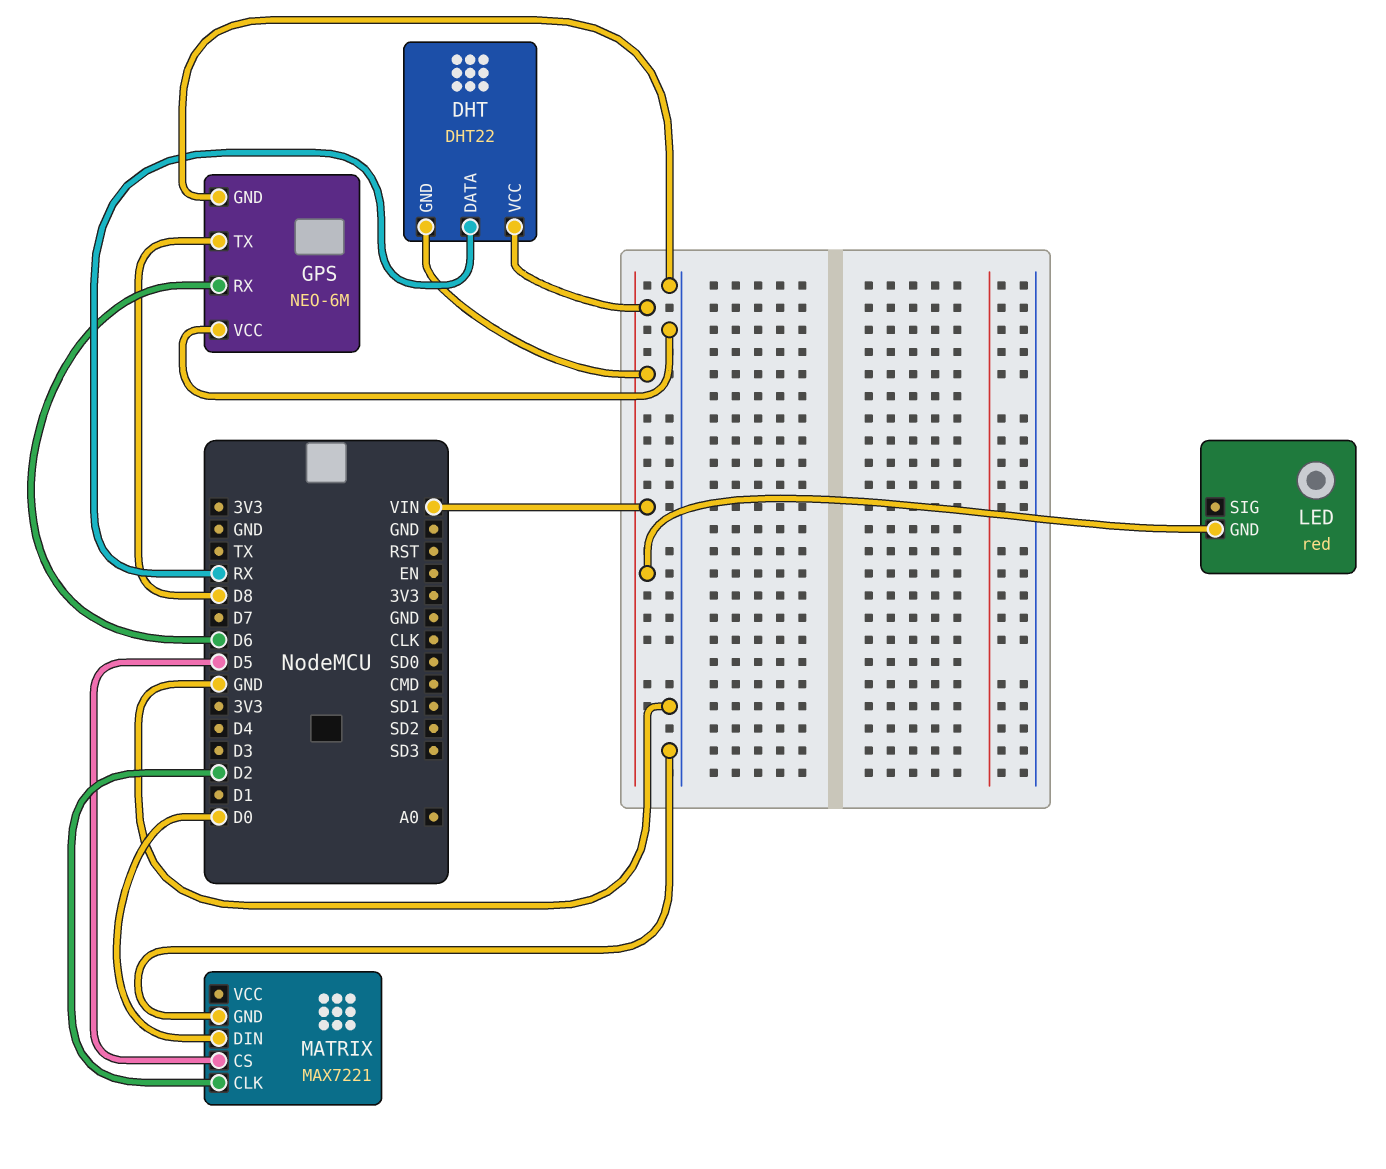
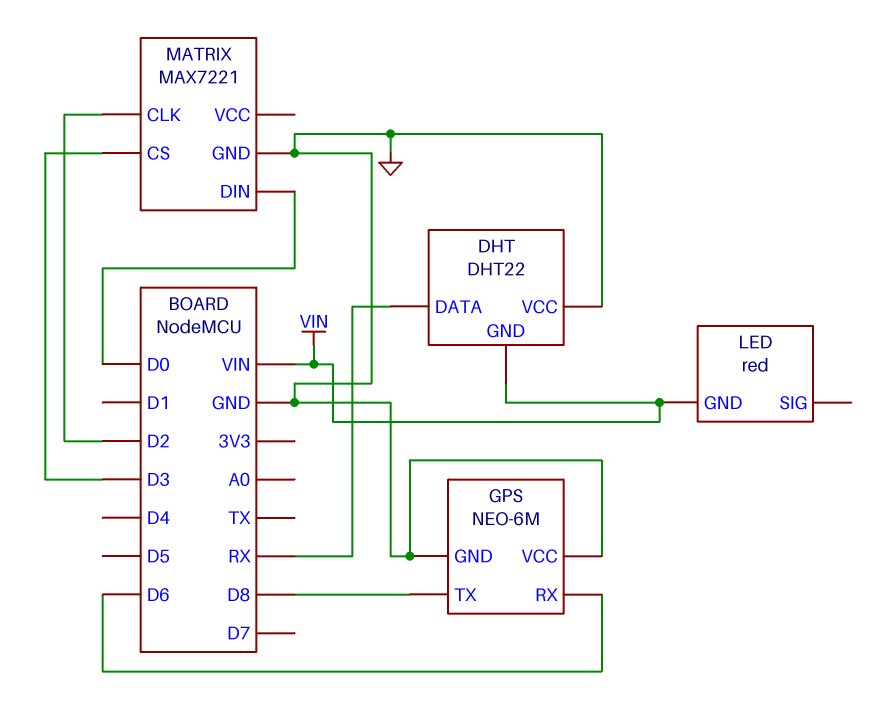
DHT pin VCC: VIN -> GND
MATRIX pin CS: D5 -> D3

